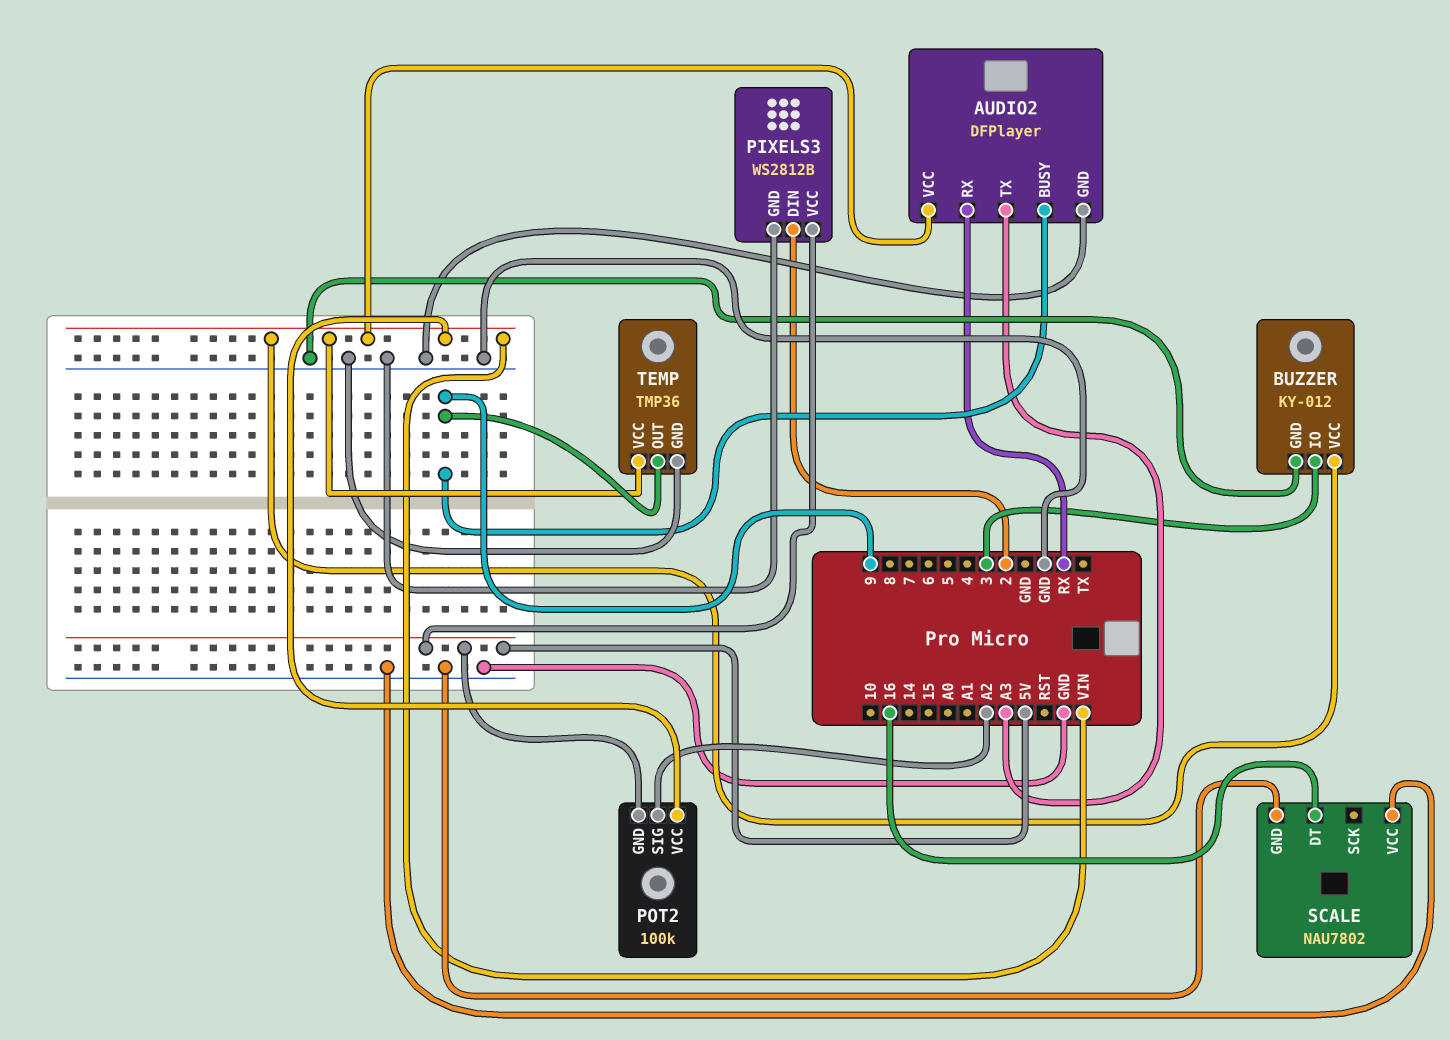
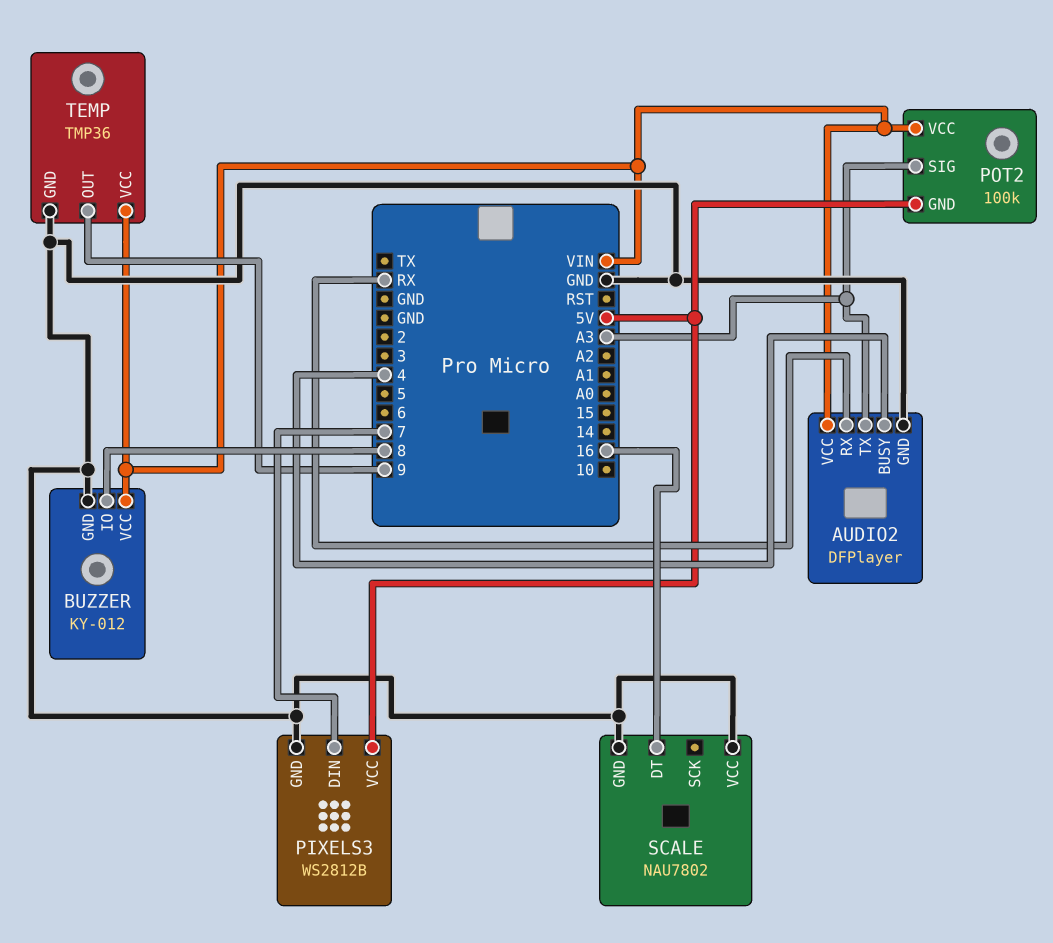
AUDIO2 pin BUSY: 9 -> 4
BUZZER pin IO: 3 -> 8
PIXELS3 pin DIN: 2 -> 7
POT2 pin SIG: A2 -> A3

